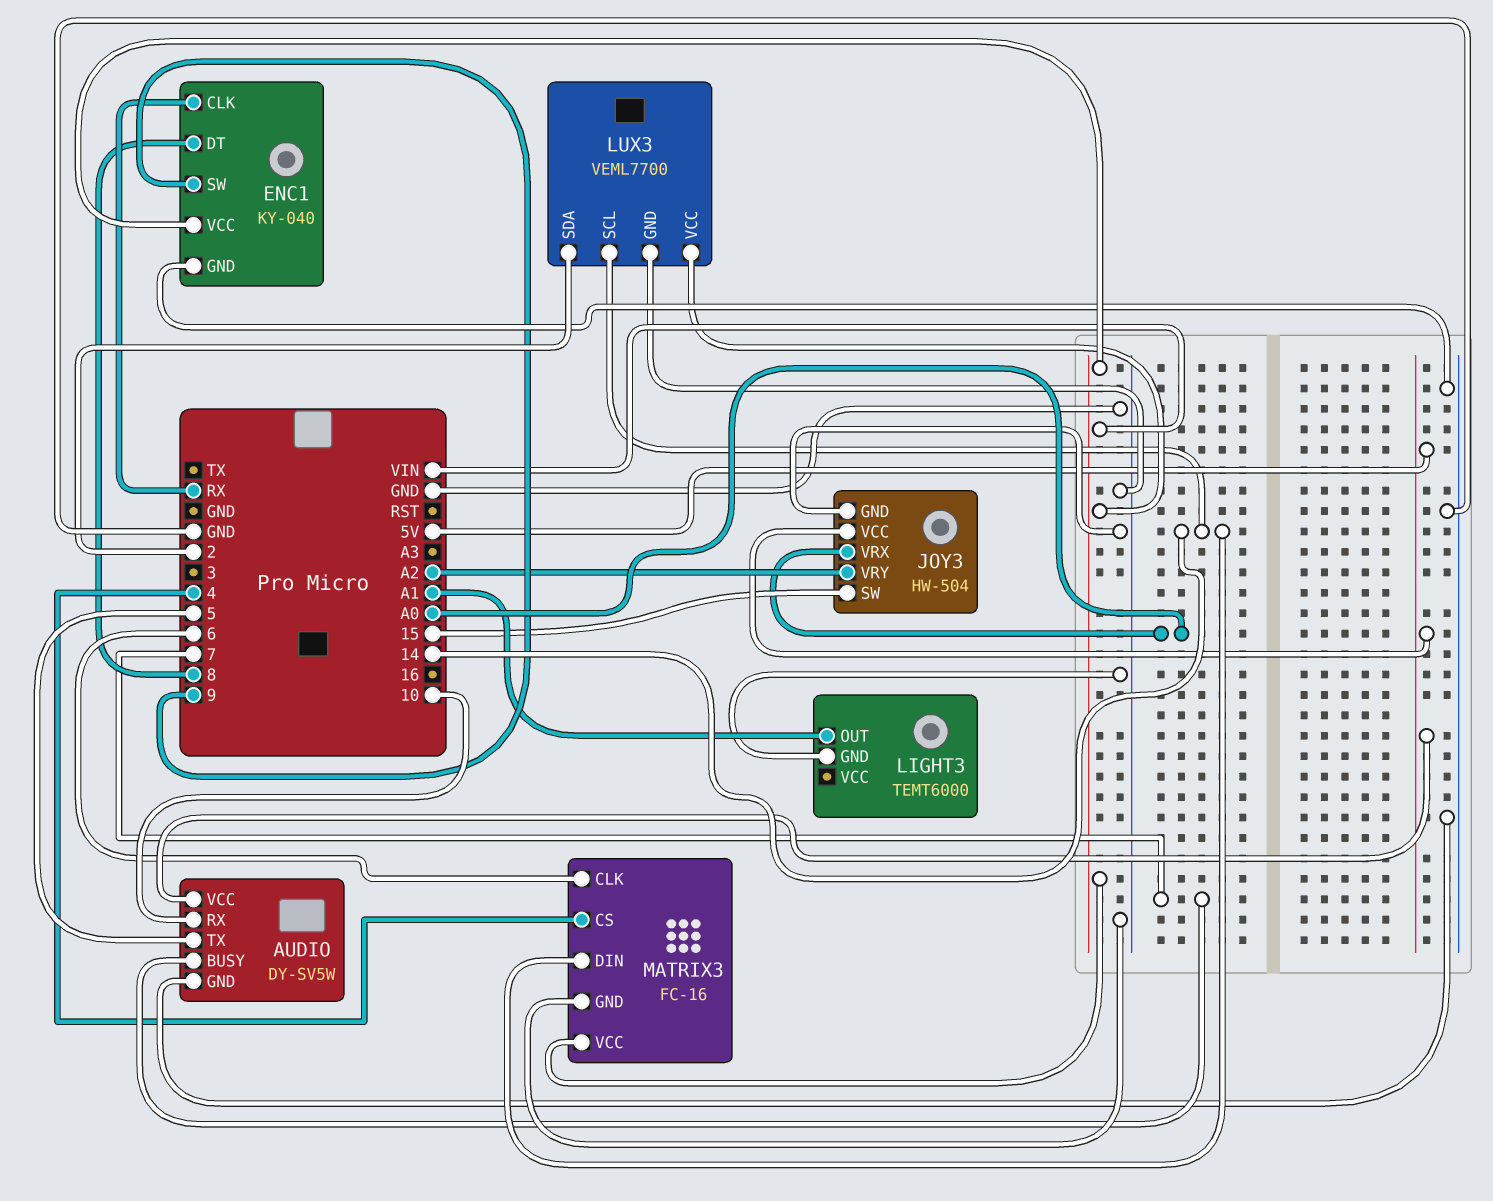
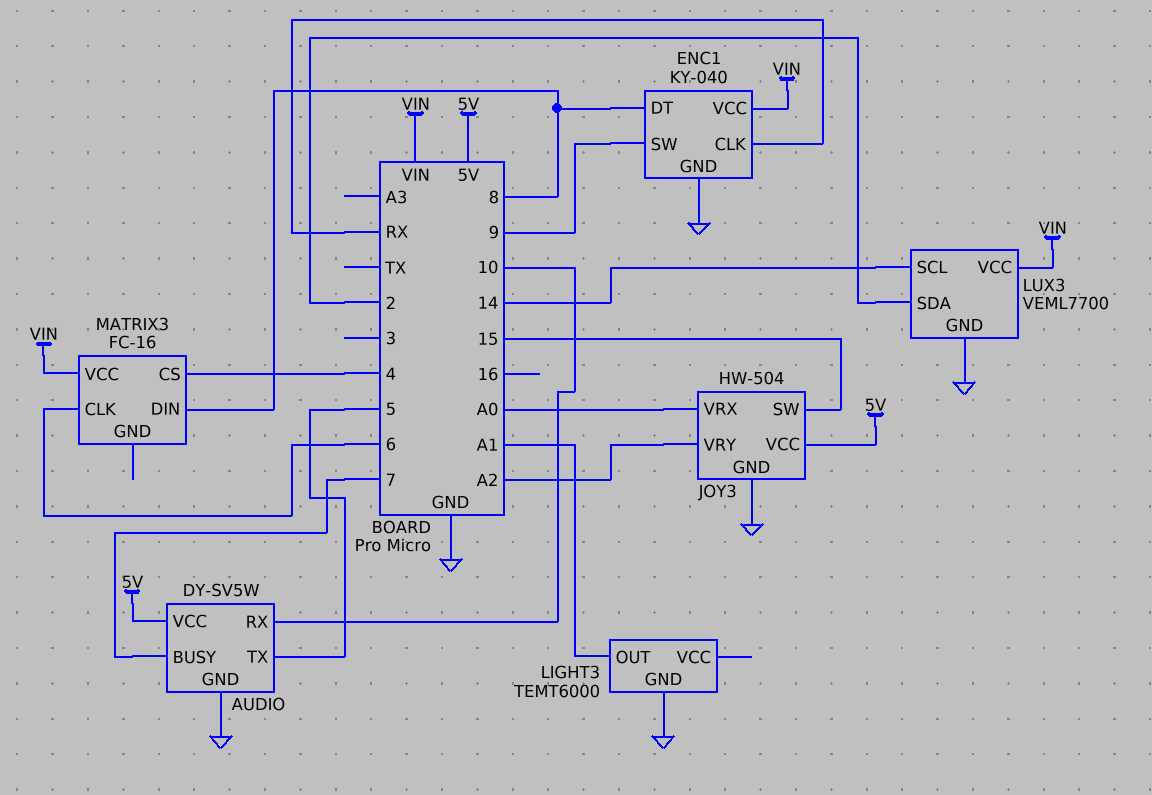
MATRIX3 pin DIN: 14 -> 8
MATRIX3 pin GND: GND -> none

